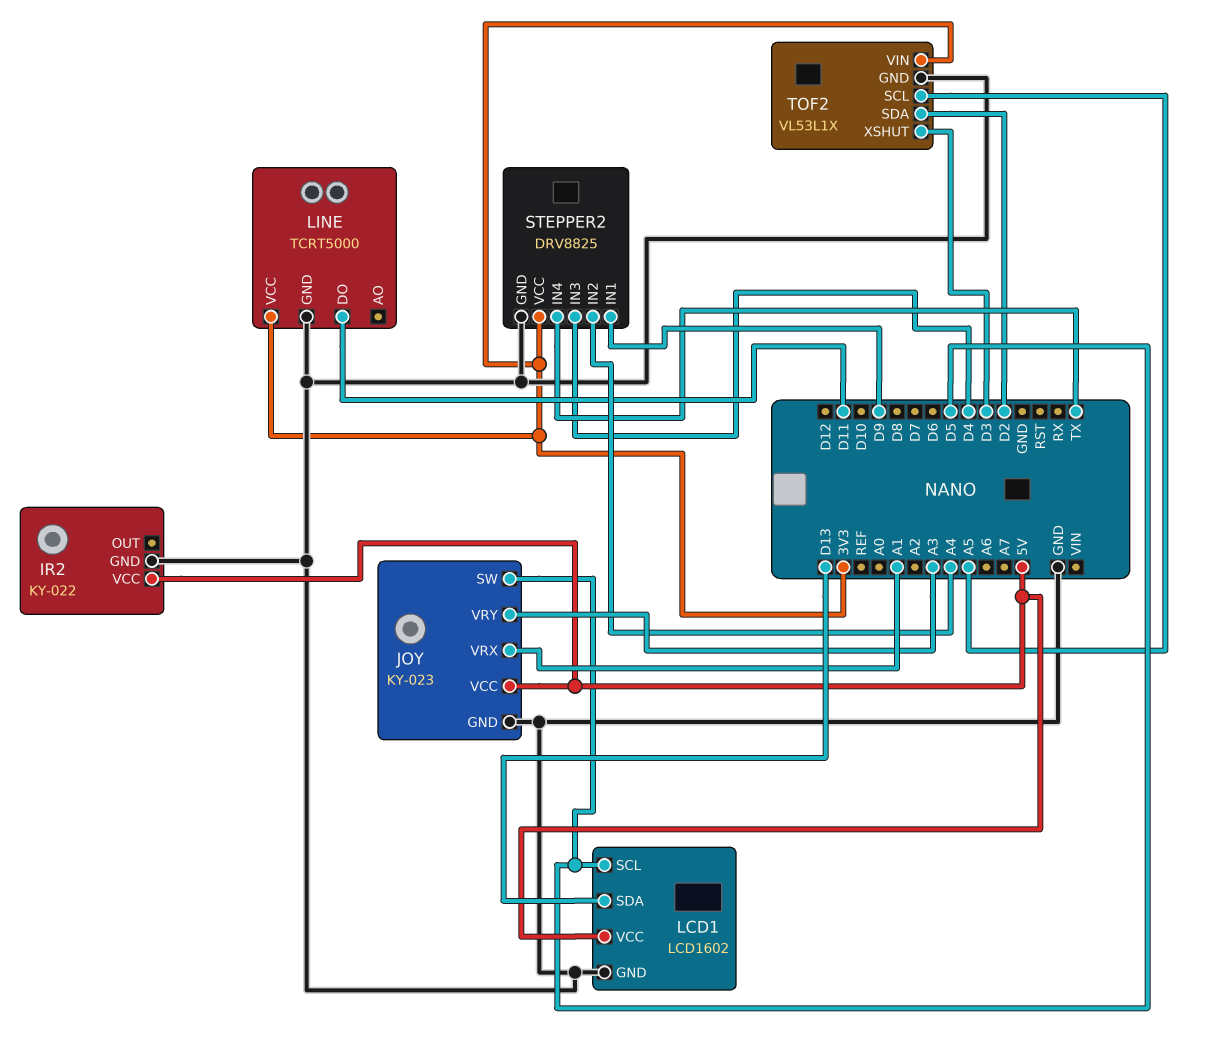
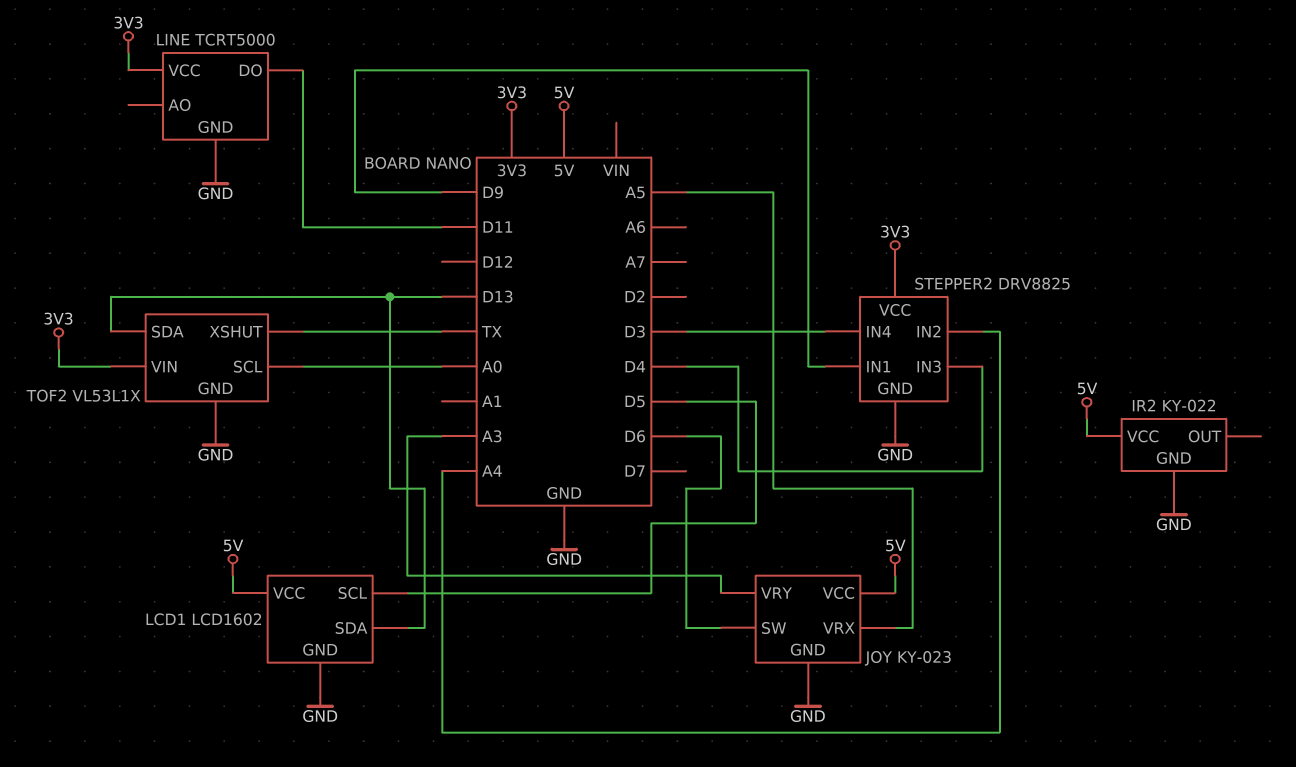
JOY pin SW: D5 -> D6
JOY pin VRX: A1 -> A5
STEPPER2 pin IN4: TX -> D3
TOF2 pin SCL: A5 -> A0
TOF2 pin SDA: D2 -> D13
TOF2 pin XSHUT: D3 -> TX

